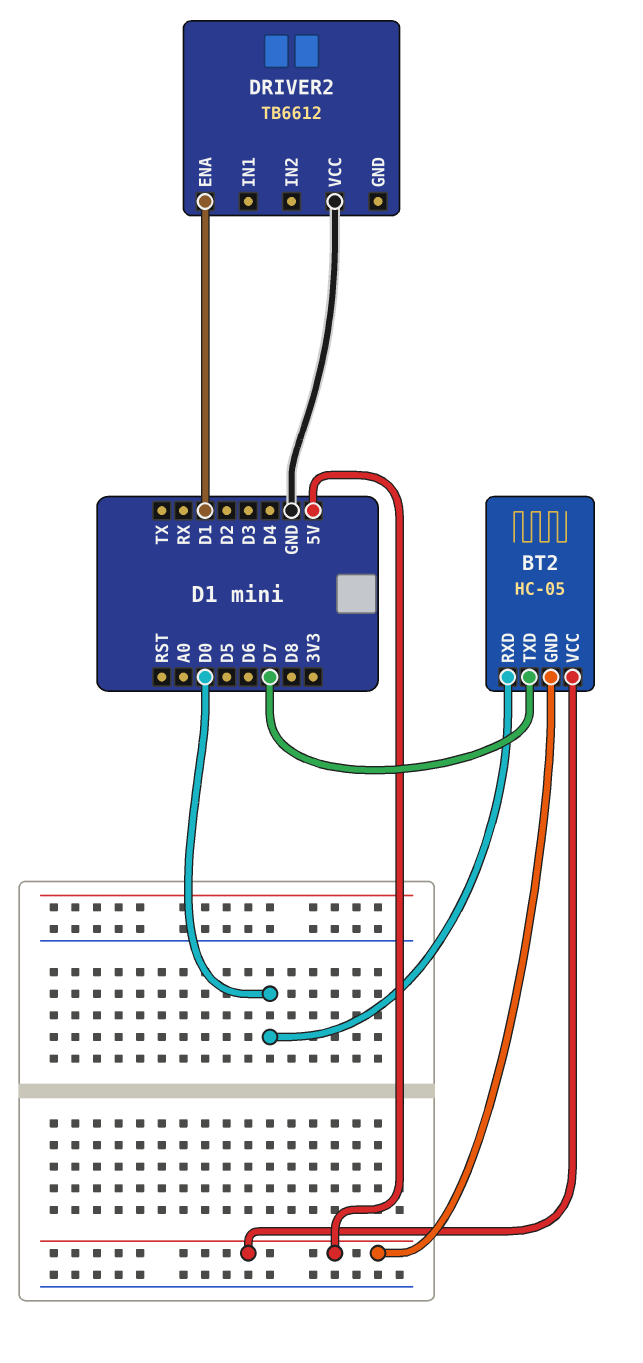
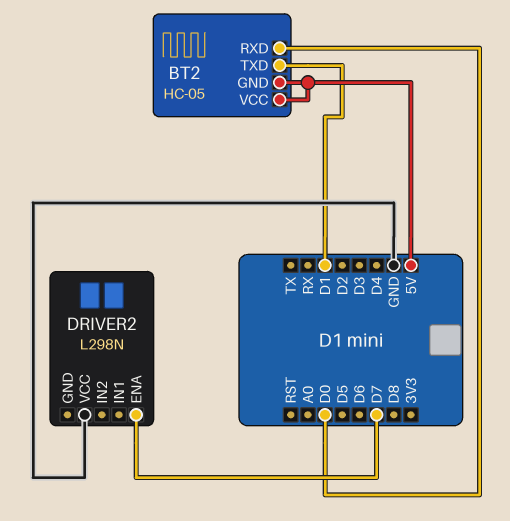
BT2 pin TXD: D7 -> D1
DRIVER2: TB6612 -> L298N
DRIVER2 pin ENA: D1 -> D7

